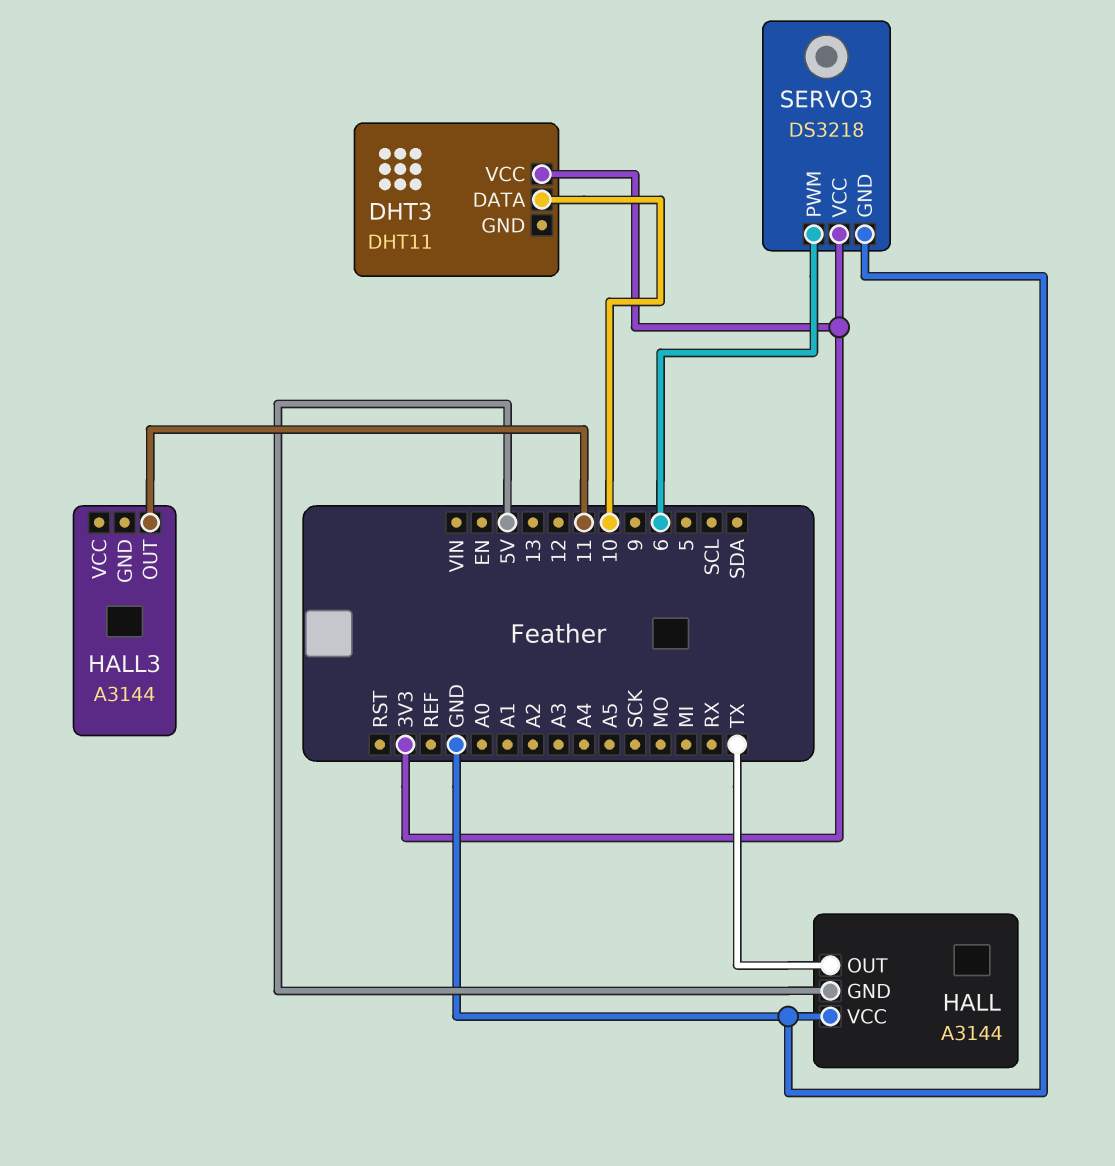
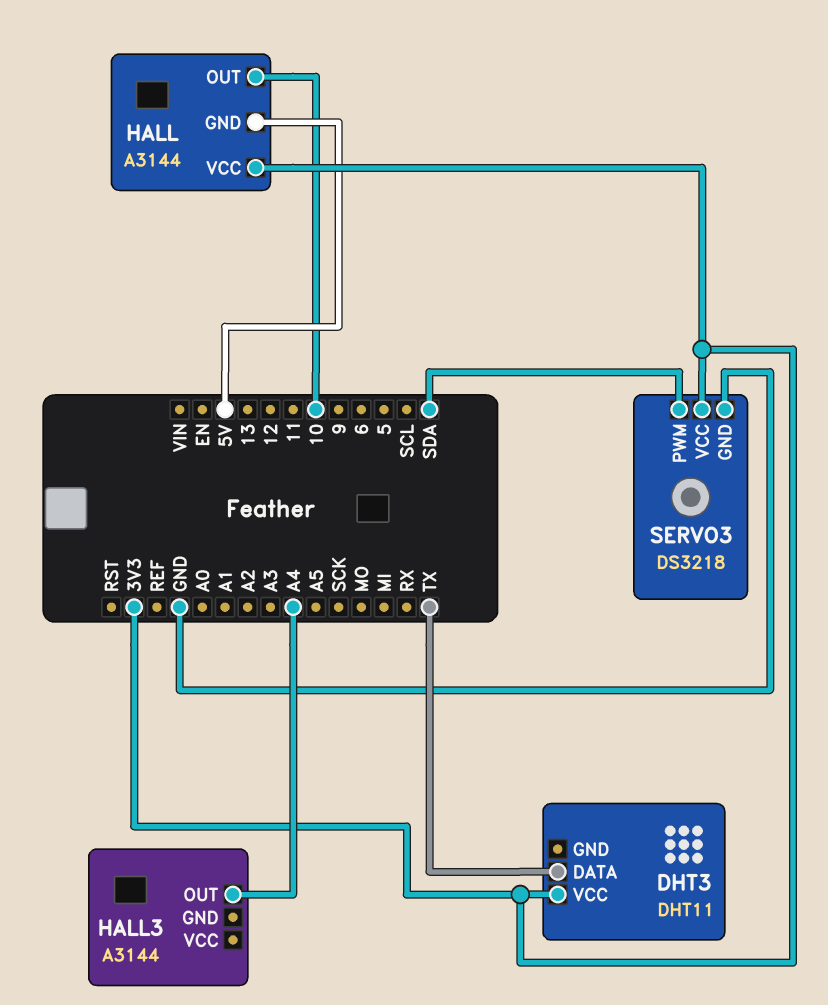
DHT3 pin DATA: 10 -> TX
HALL pin OUT: TX -> 10
HALL pin VCC: GND -> 3V3
HALL3 pin OUT: 11 -> A4
SERVO3 pin PWM: 6 -> SDA

